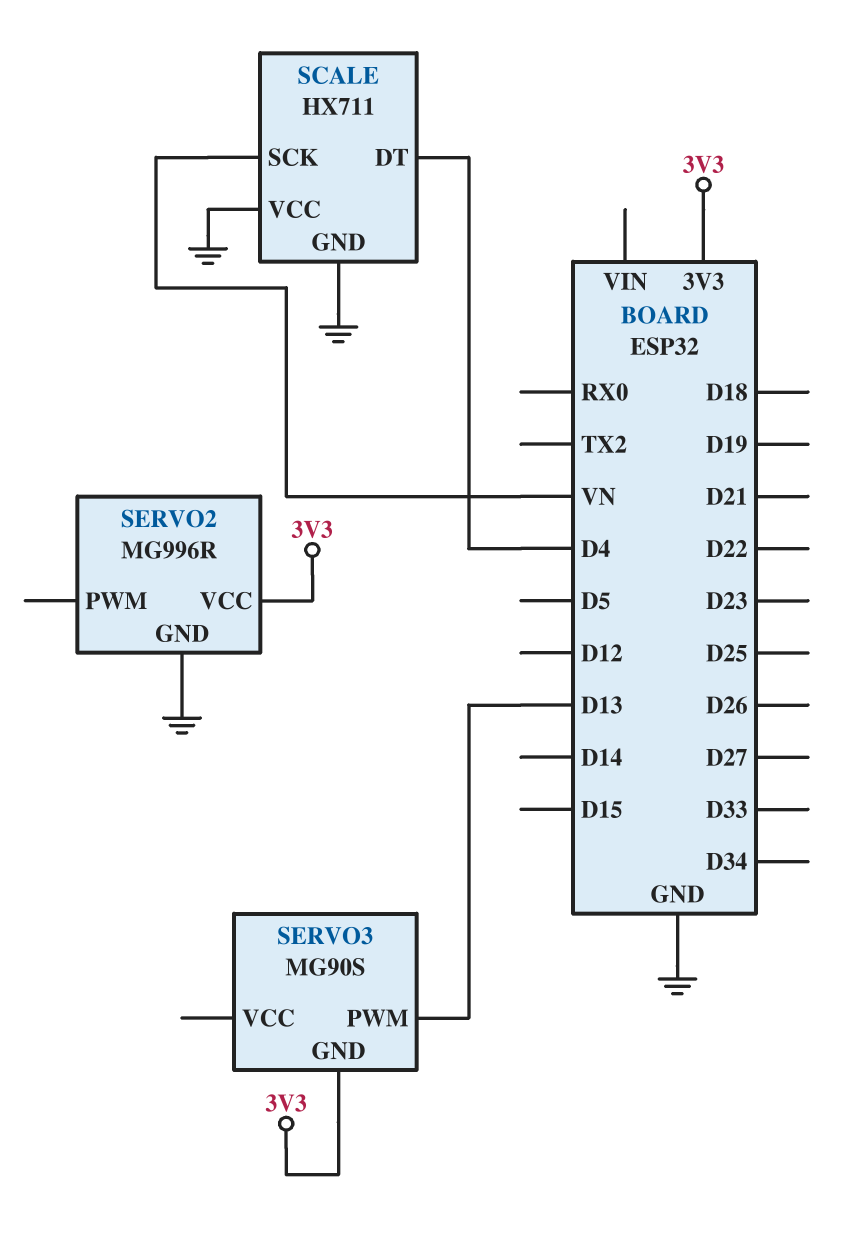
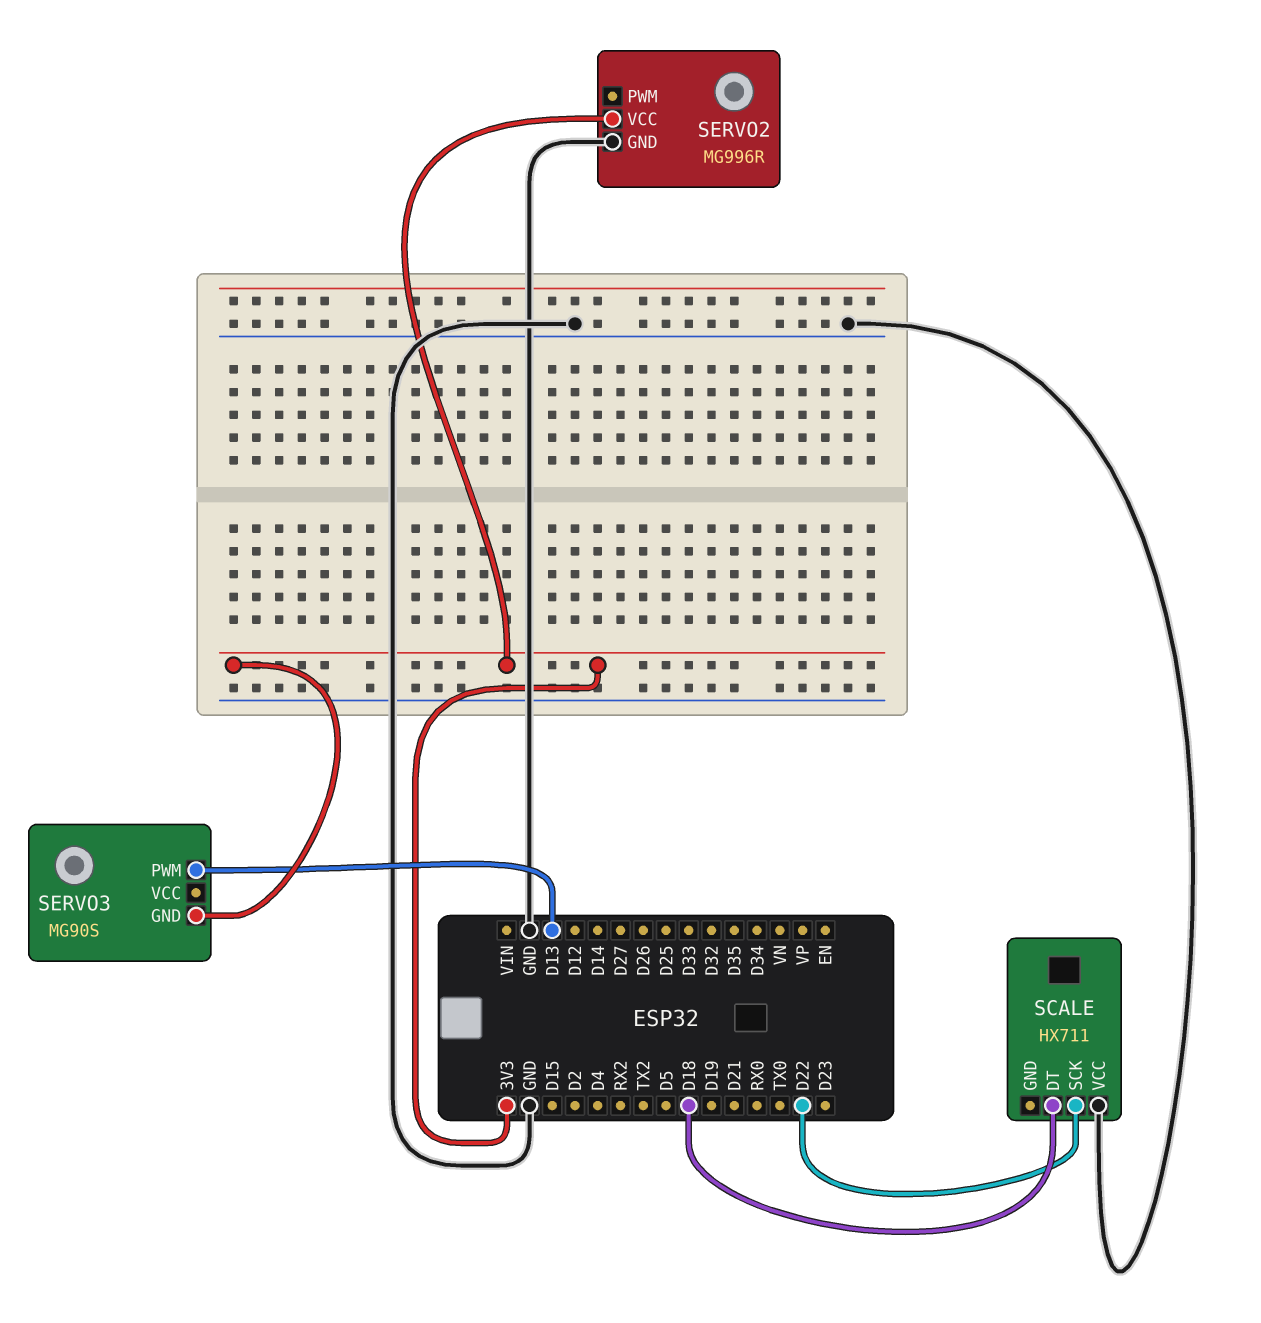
SCALE pin DT: D4 -> D18
SCALE pin GND: GND -> none
SCALE pin SCK: VN -> D22

